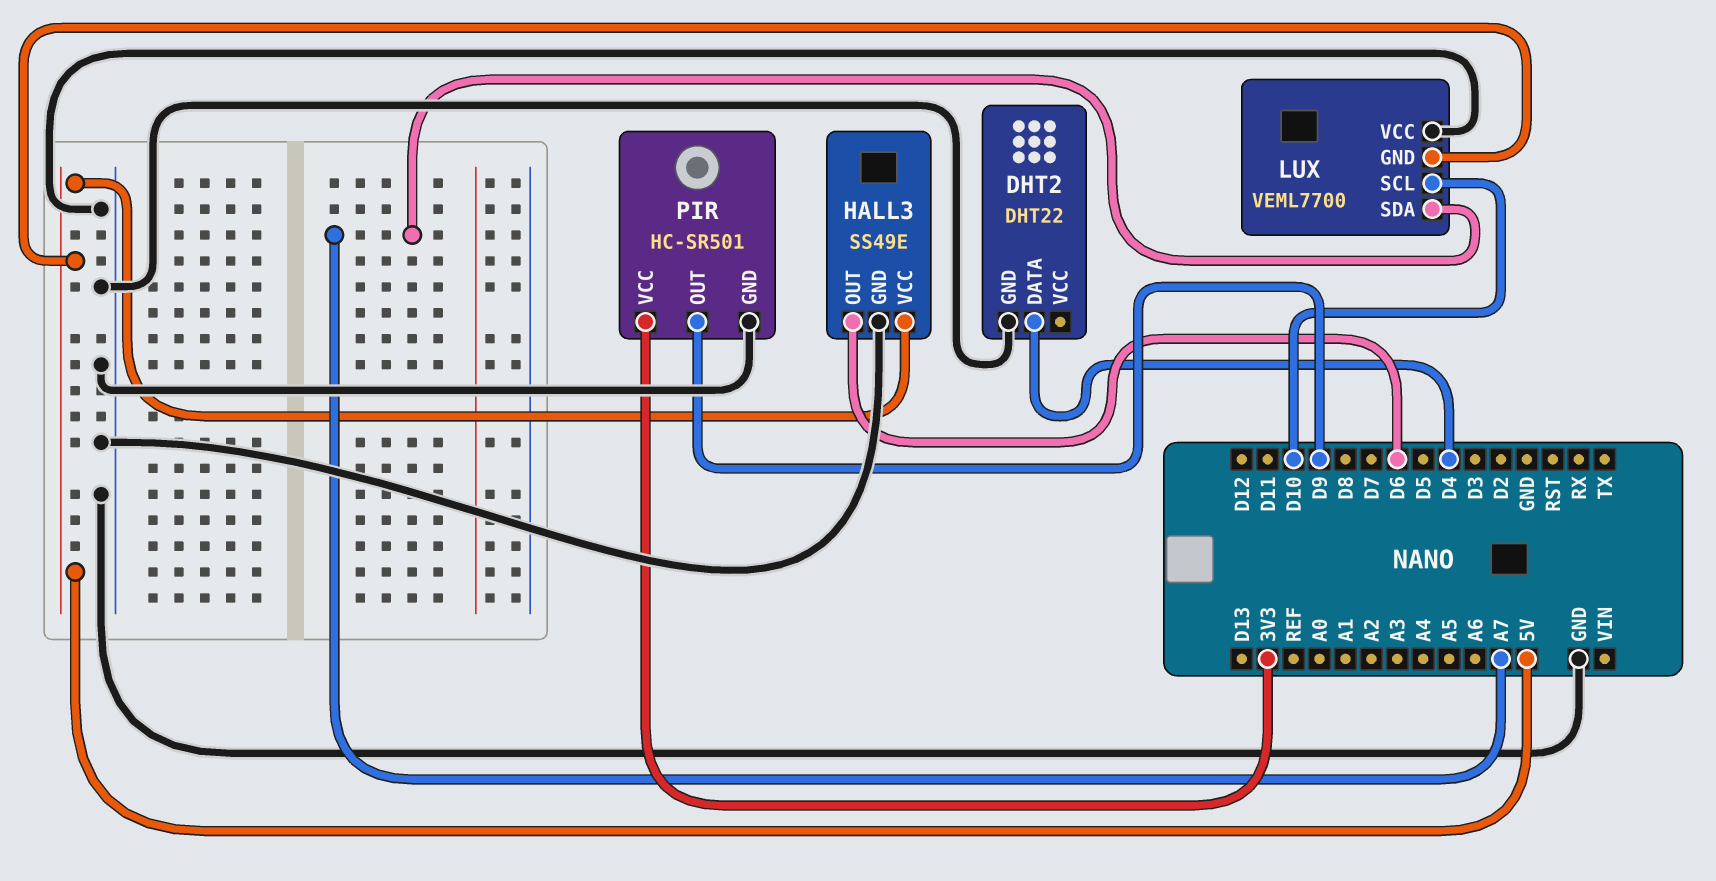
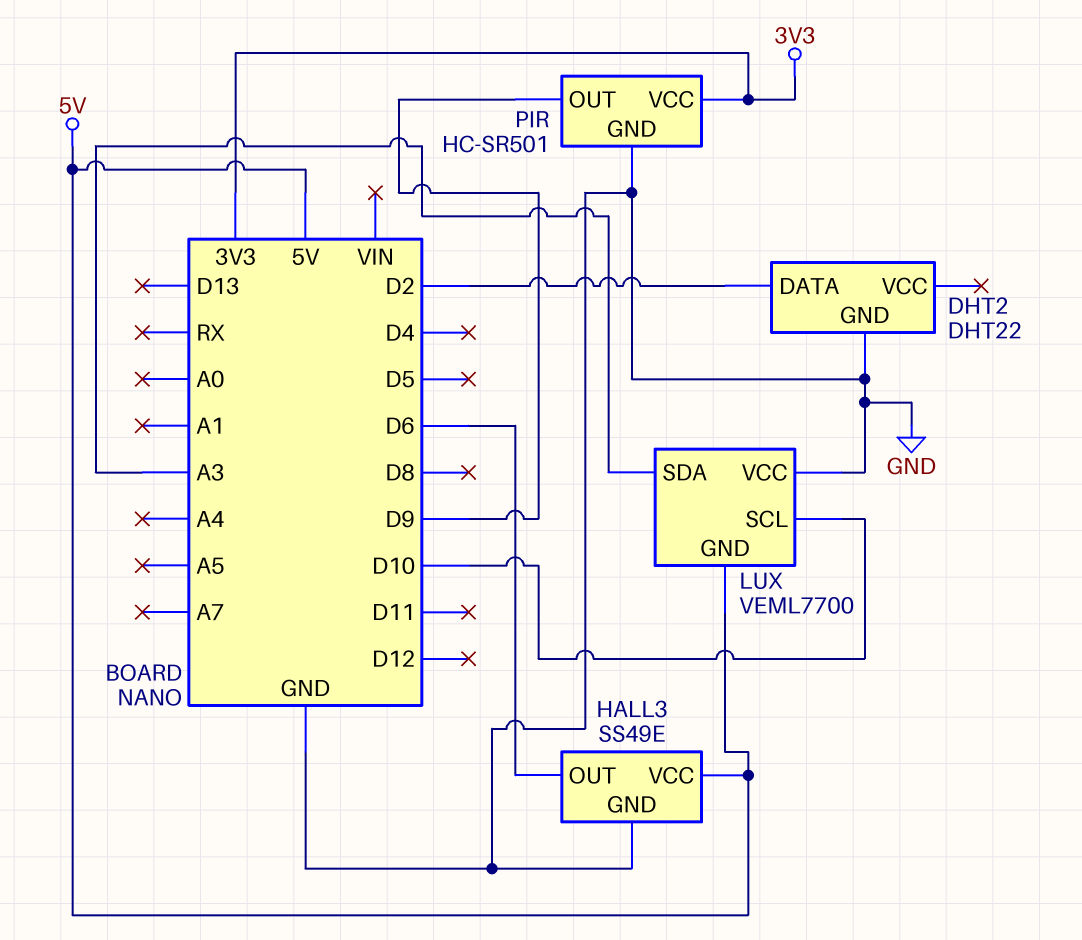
DHT2 pin DATA: D4 -> D2
LUX pin SDA: A7 -> A3

